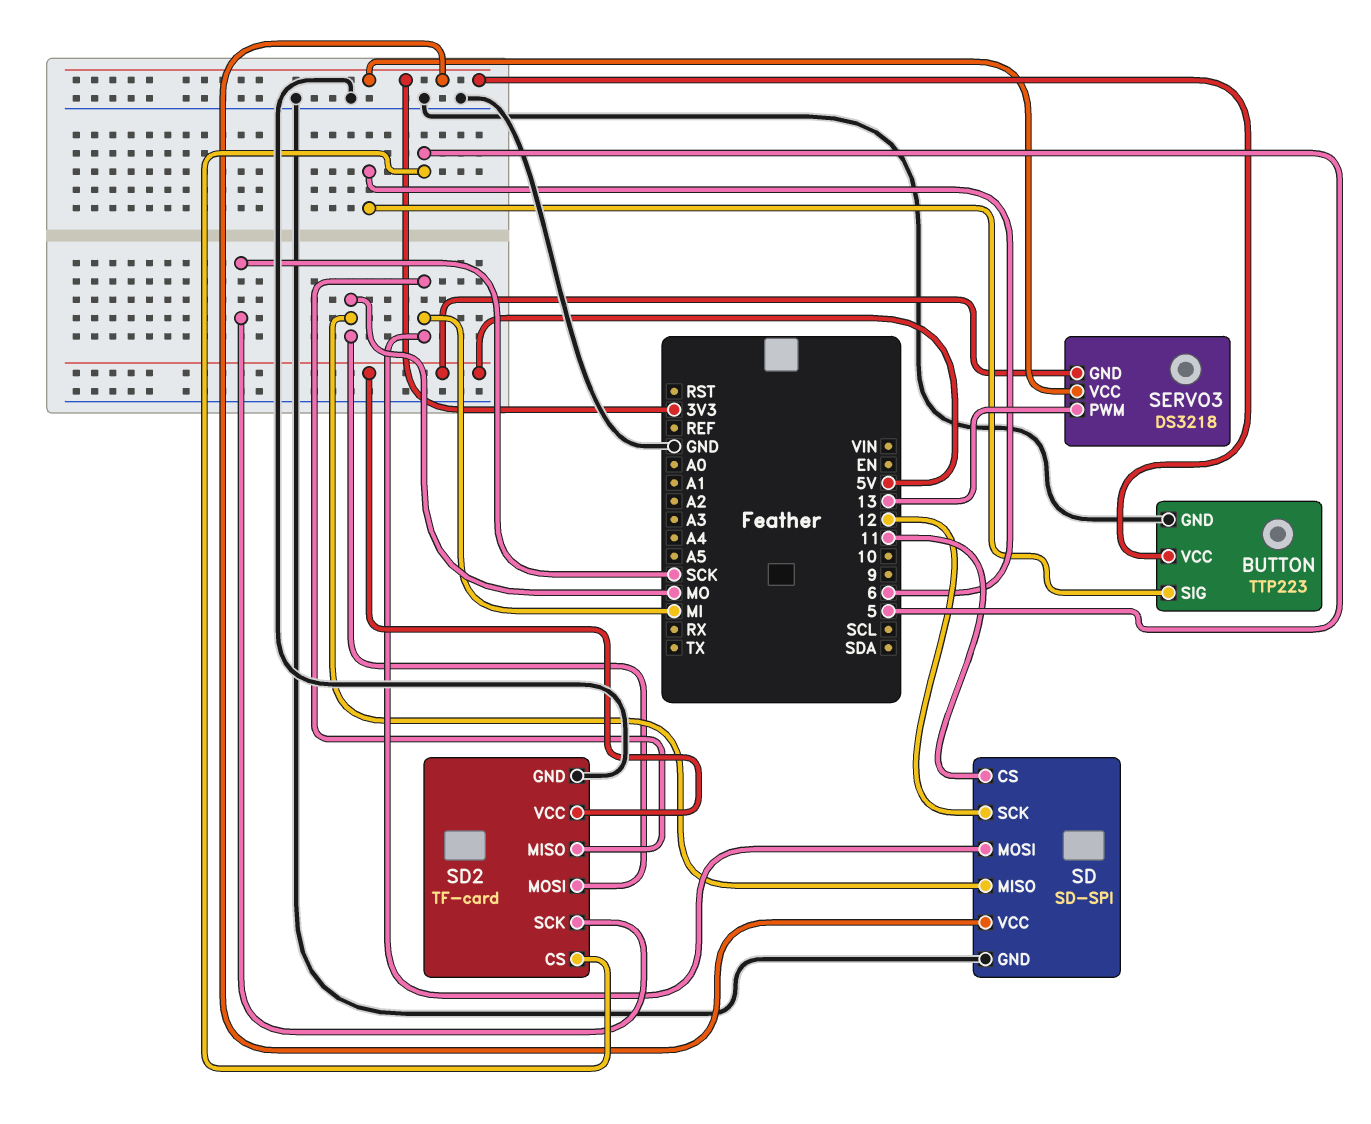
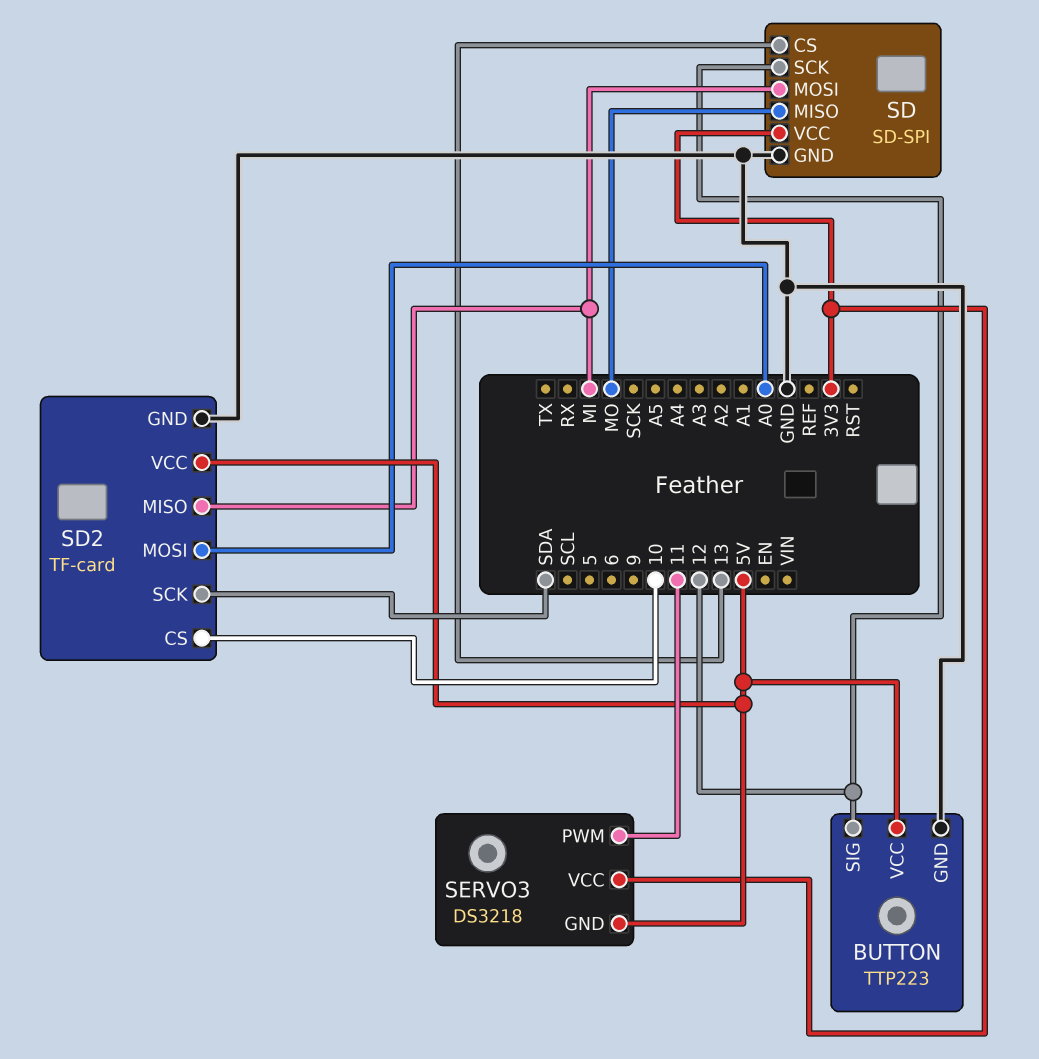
BUTTON pin SIG: 6 -> 12
BUTTON pin VCC: 3V3 -> 5V
SD pin CS: 11 -> 13
SD2 pin CS: 5 -> 10
SD2 pin MOSI: MO -> A0
SD2 pin SCK: SCK -> SDA
SERVO3 pin PWM: 13 -> 11

